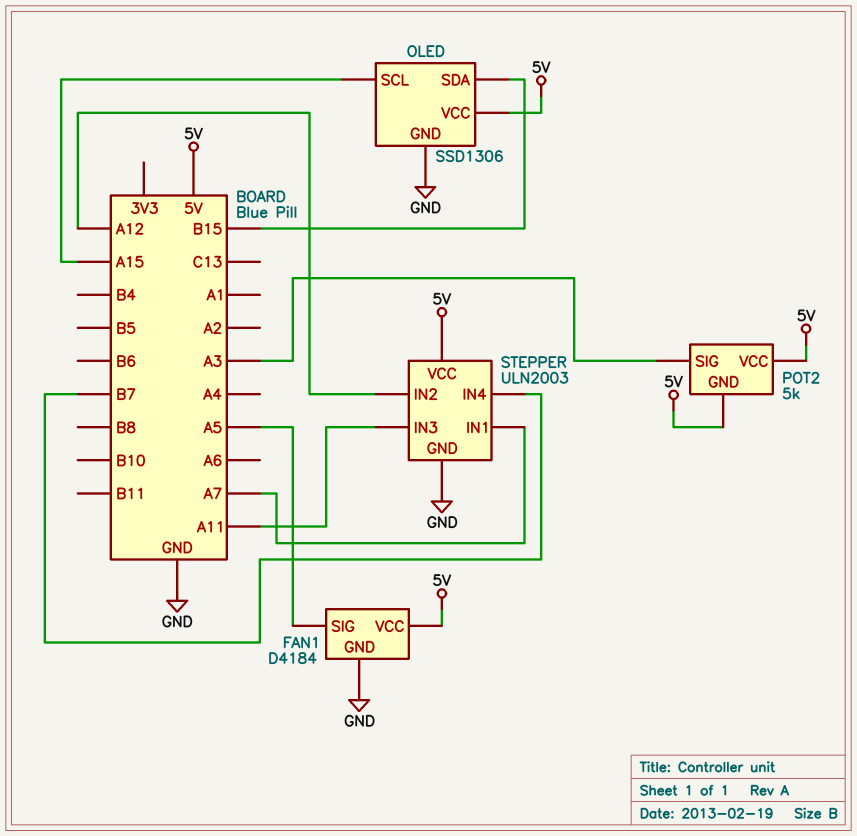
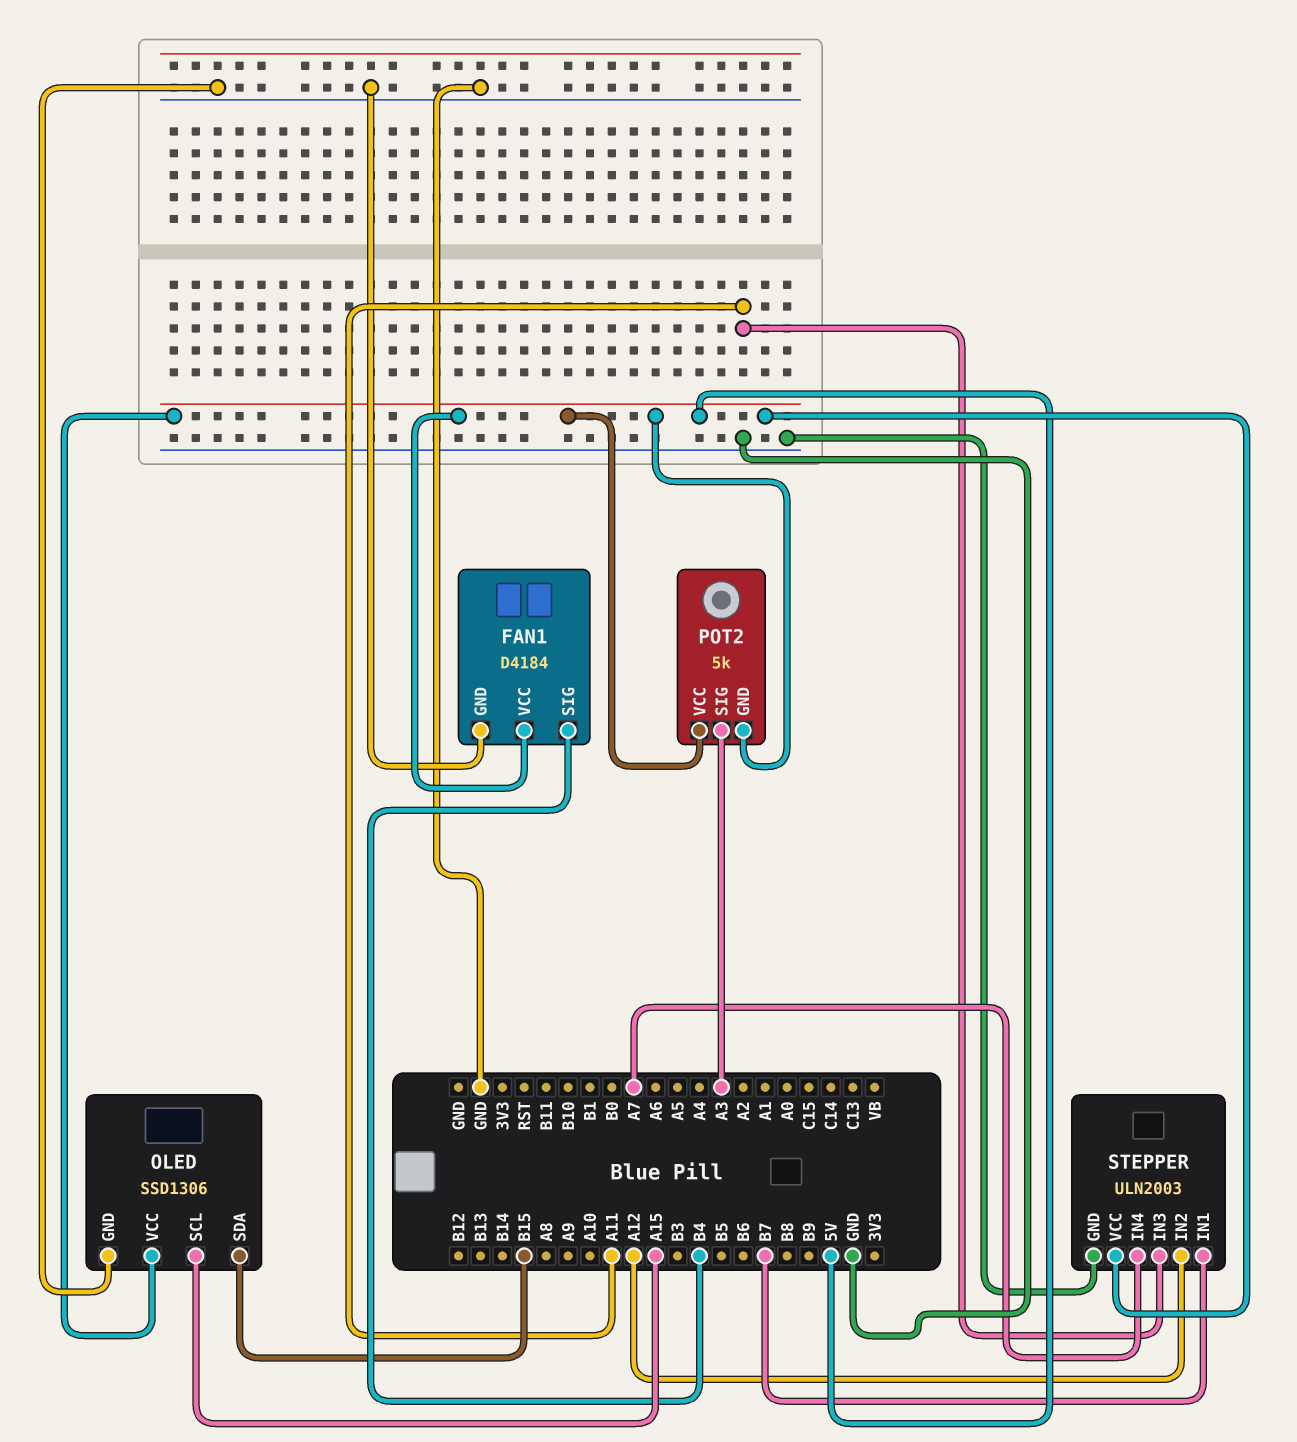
FAN1 pin SIG: A5 -> B4
STEPPER pin IN1: A7 -> B7
STEPPER pin IN4: B7 -> A7

